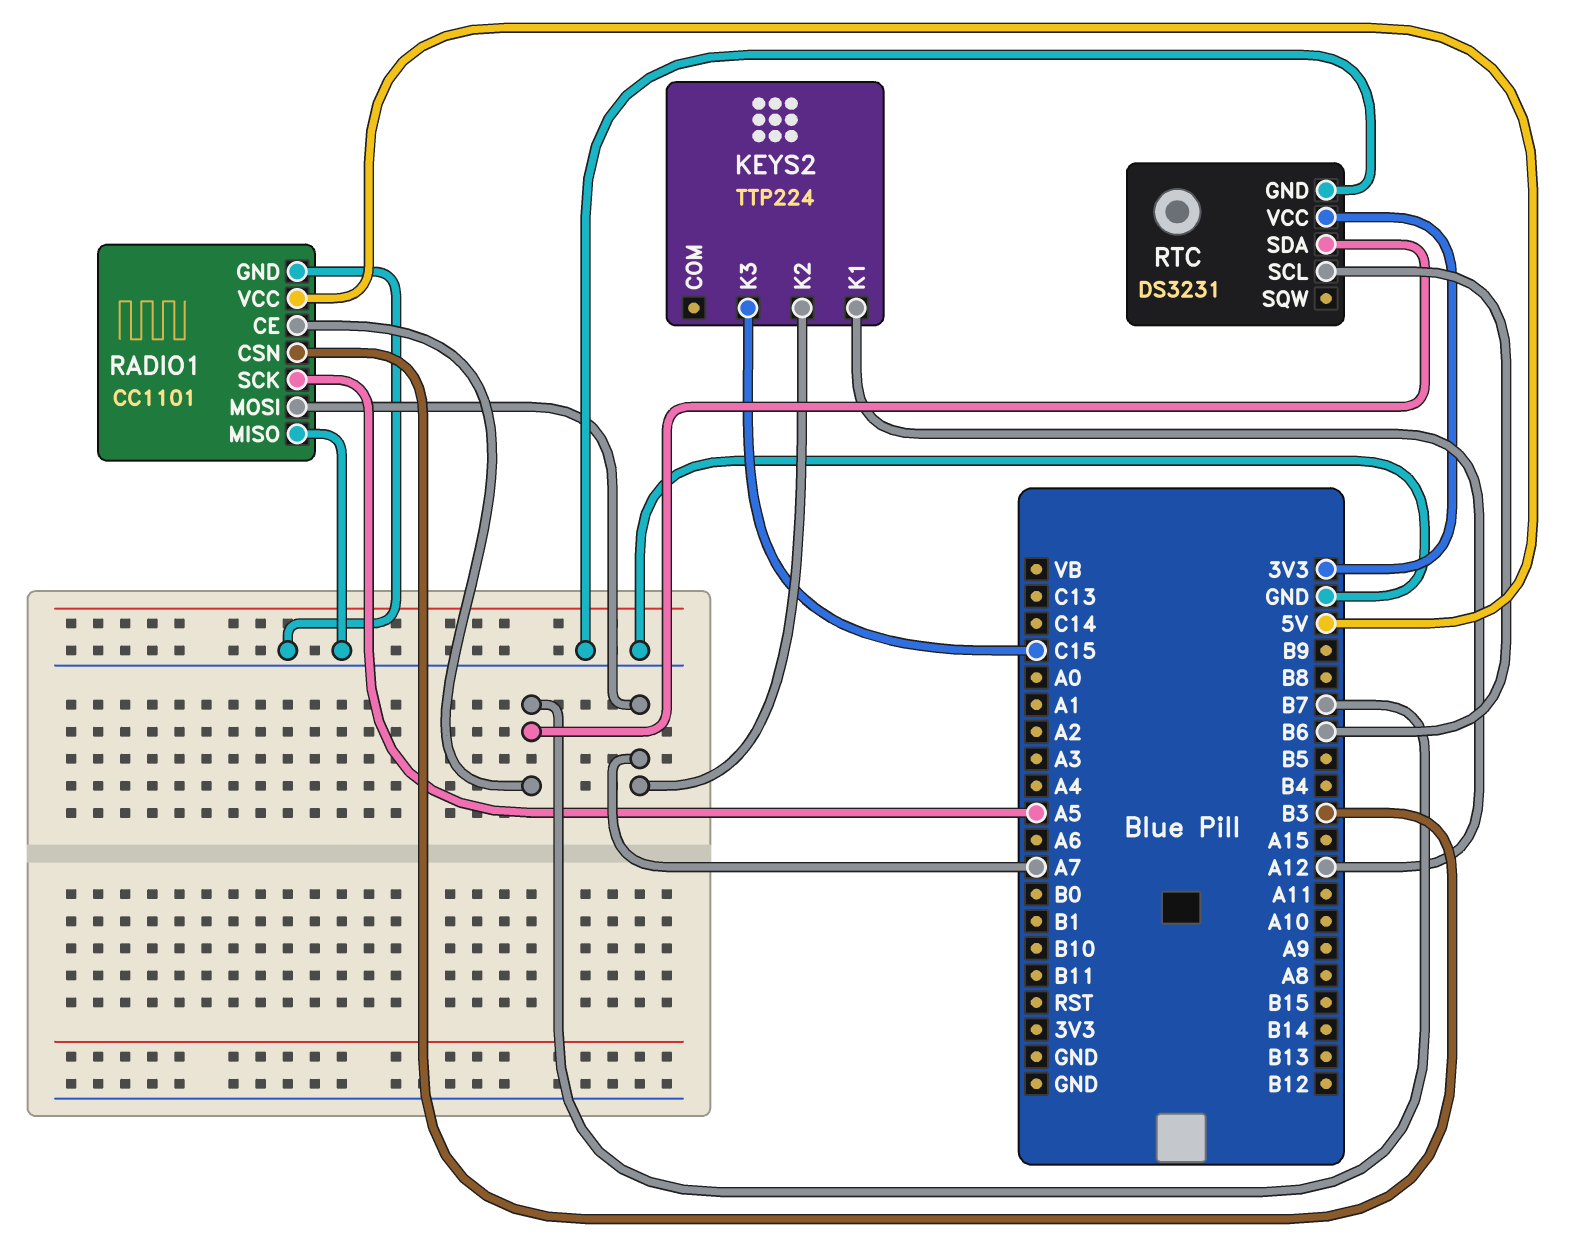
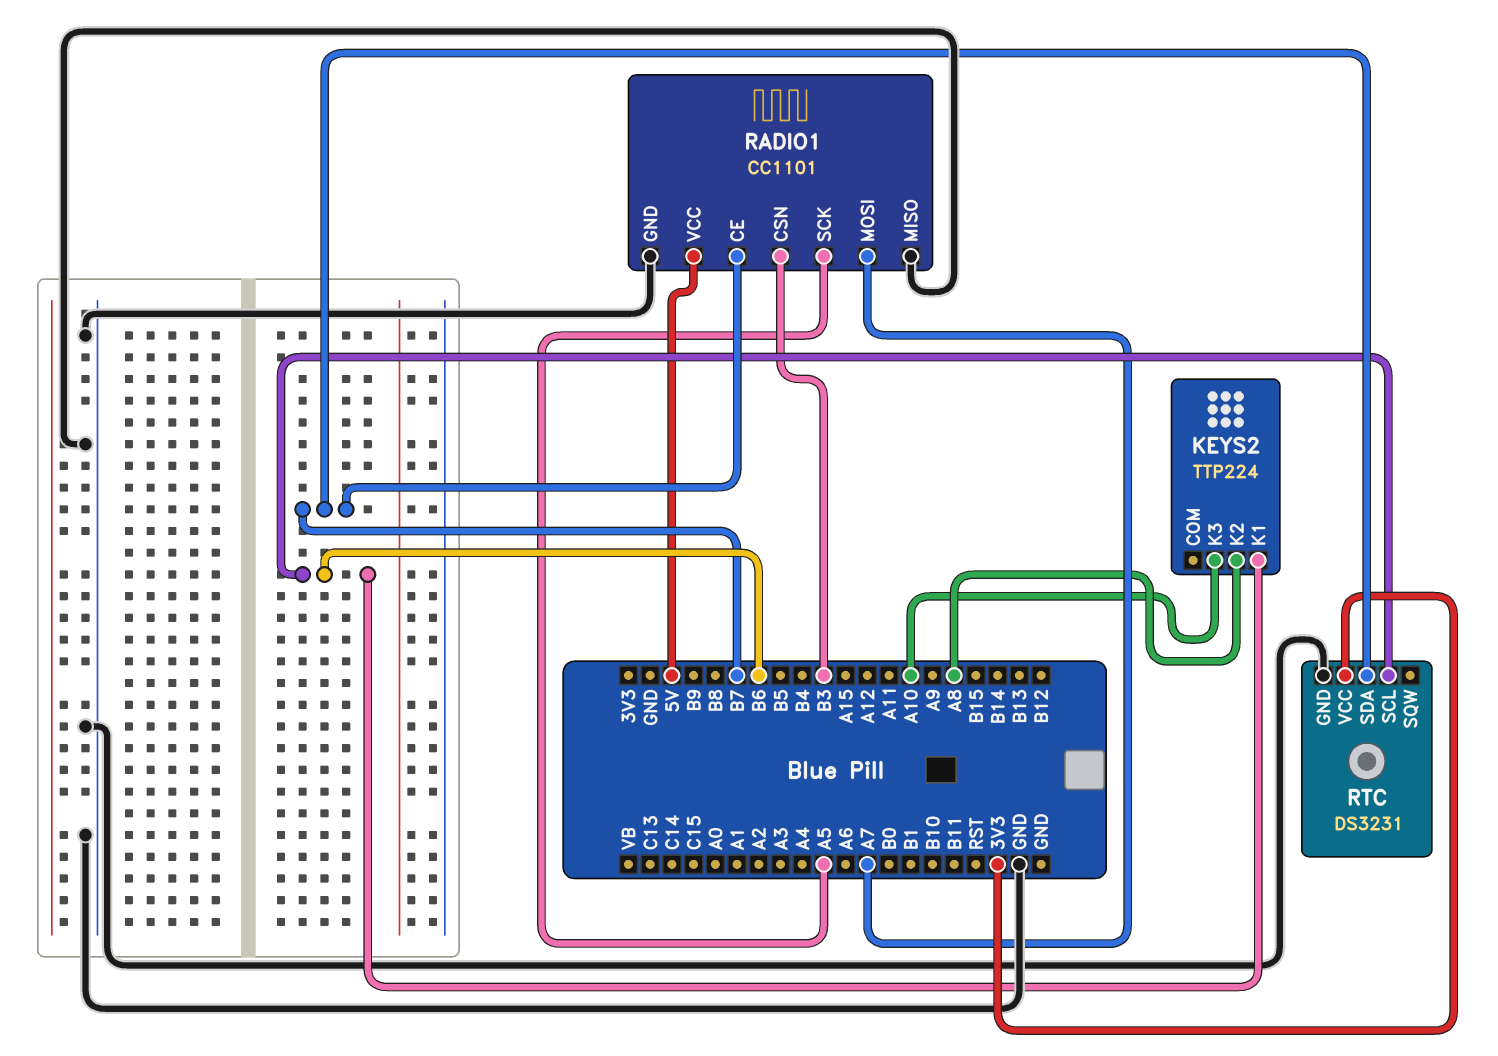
KEYS2 pin K1: A12 -> B6
KEYS2 pin K2: A7 -> A8
KEYS2 pin K3: C15 -> A10

